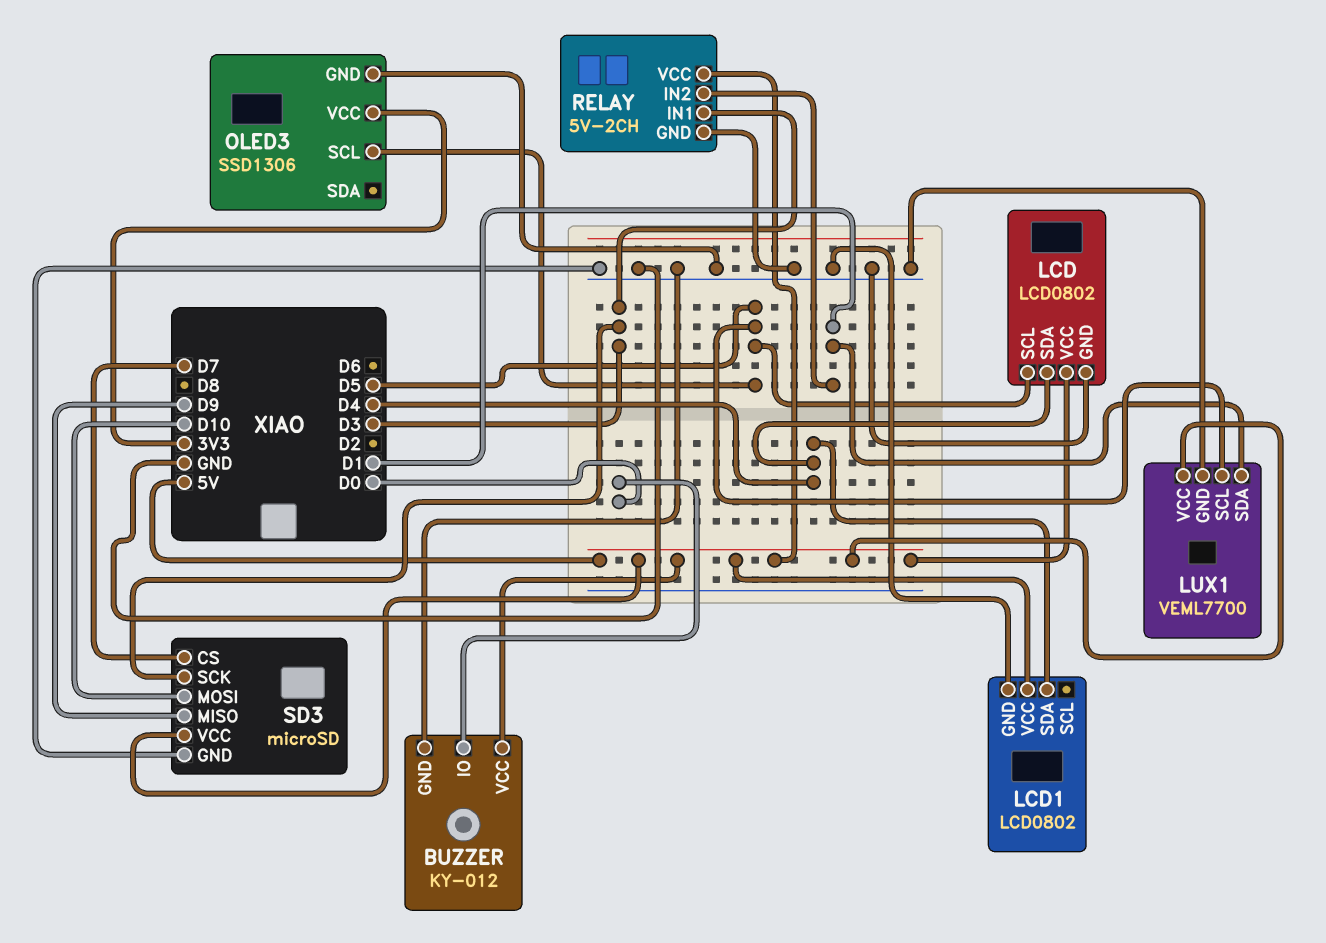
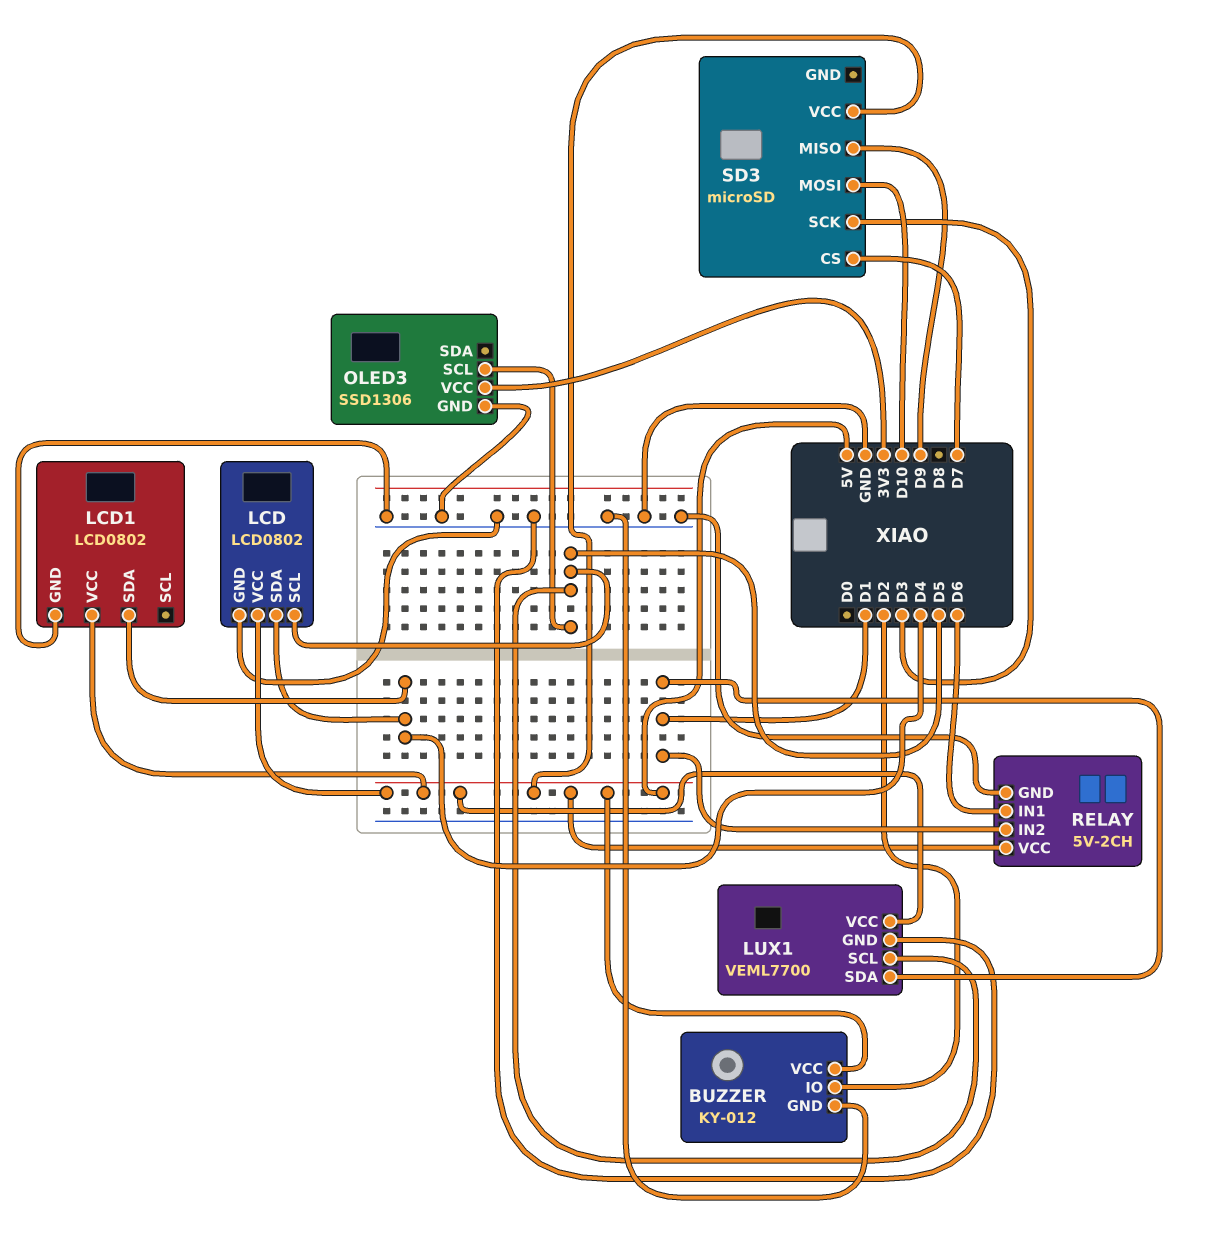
BUZZER pin IO: D0 -> D2
RELAY pin IN1: D3 -> D6
SD3 pin GND: GND -> none

